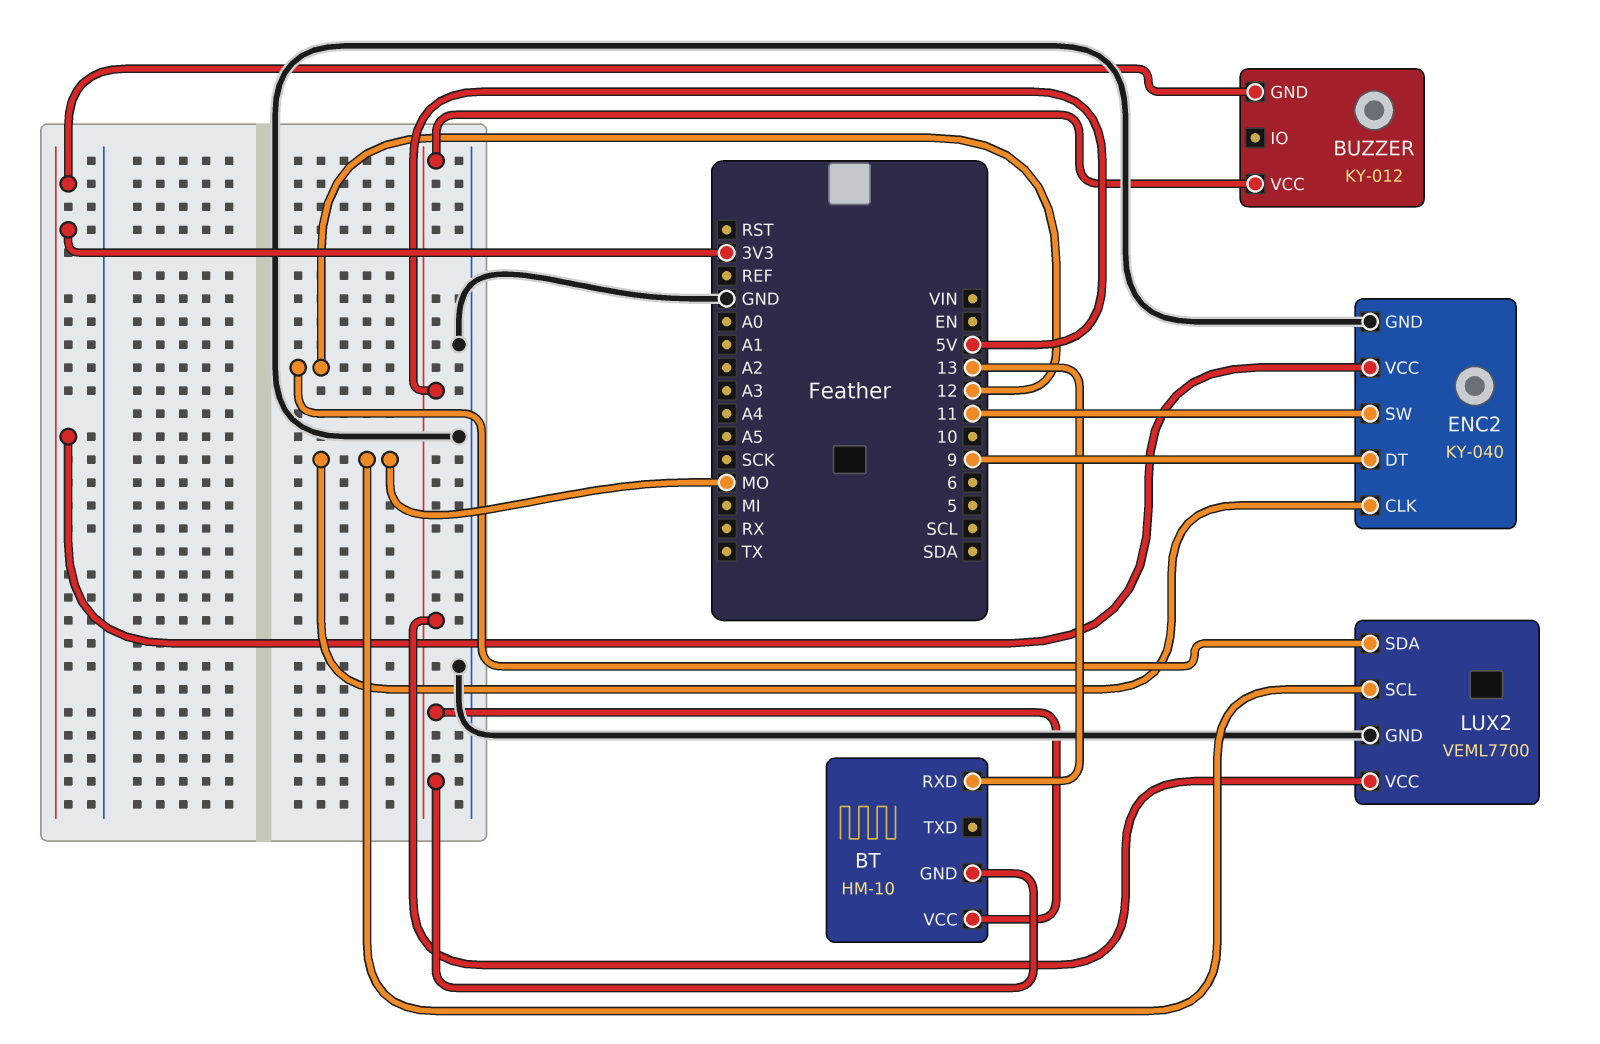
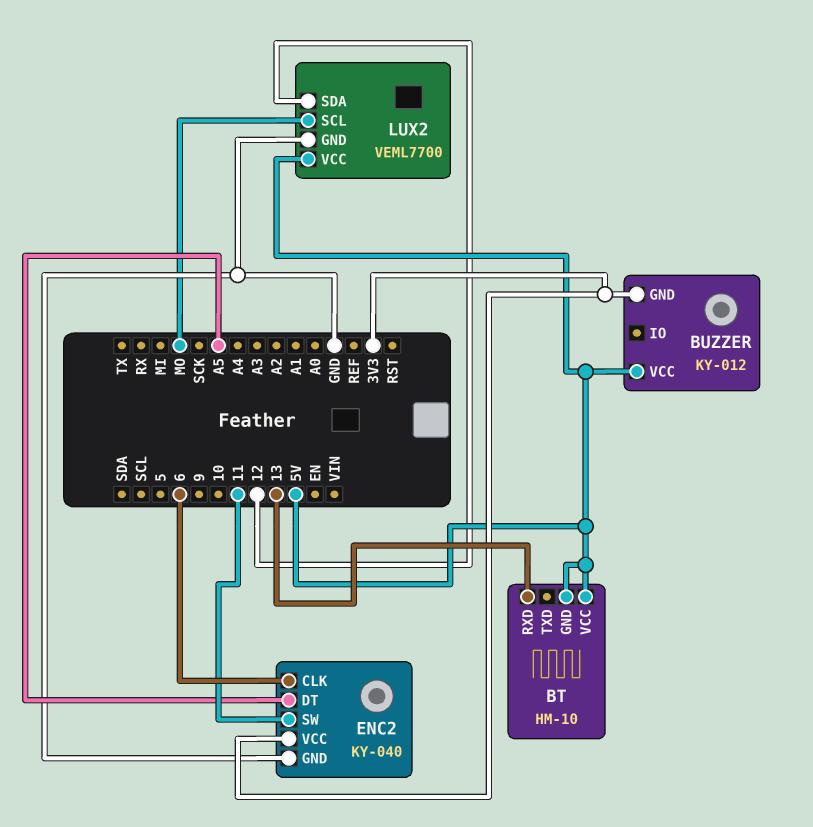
ENC2 pin CLK: MO -> 6
ENC2 pin DT: 9 -> A5

